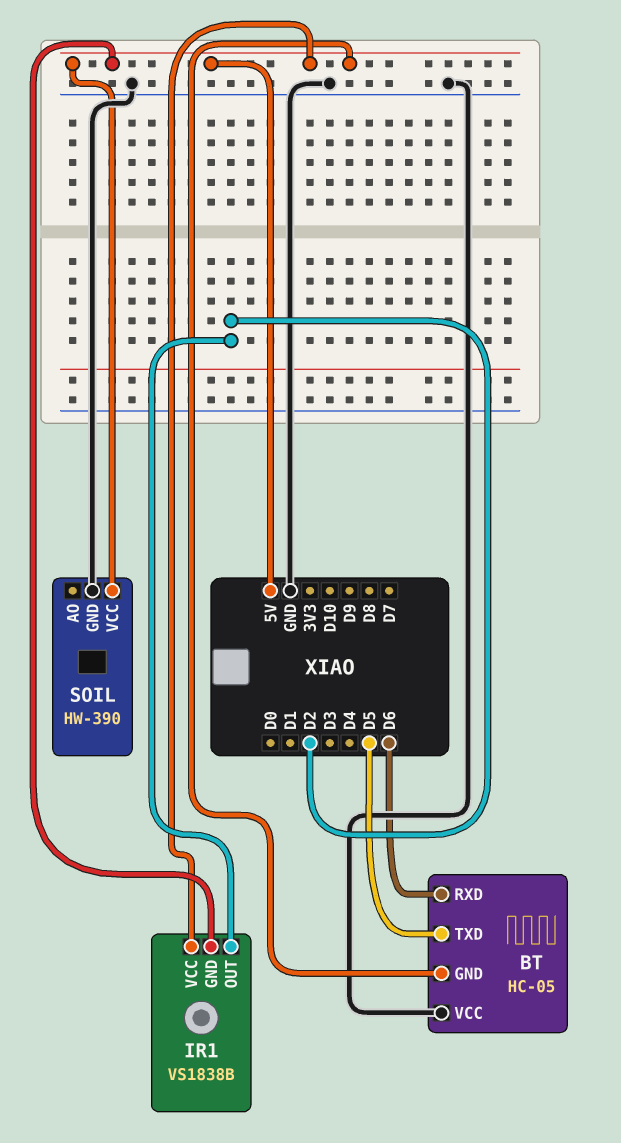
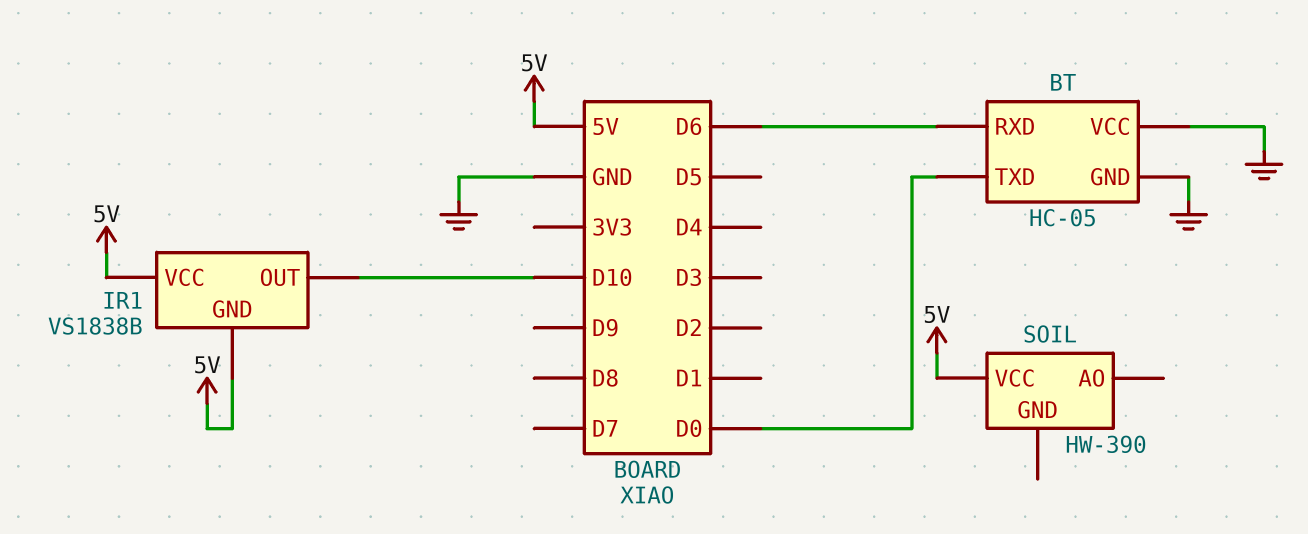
BT pin GND: 5V -> GND
BT pin TXD: D5 -> D0
IR1 pin OUT: D2 -> D10
SOIL pin GND: GND -> none

